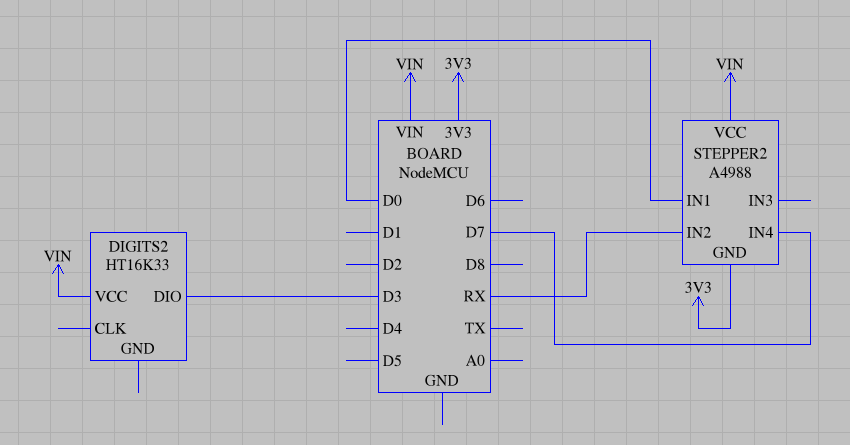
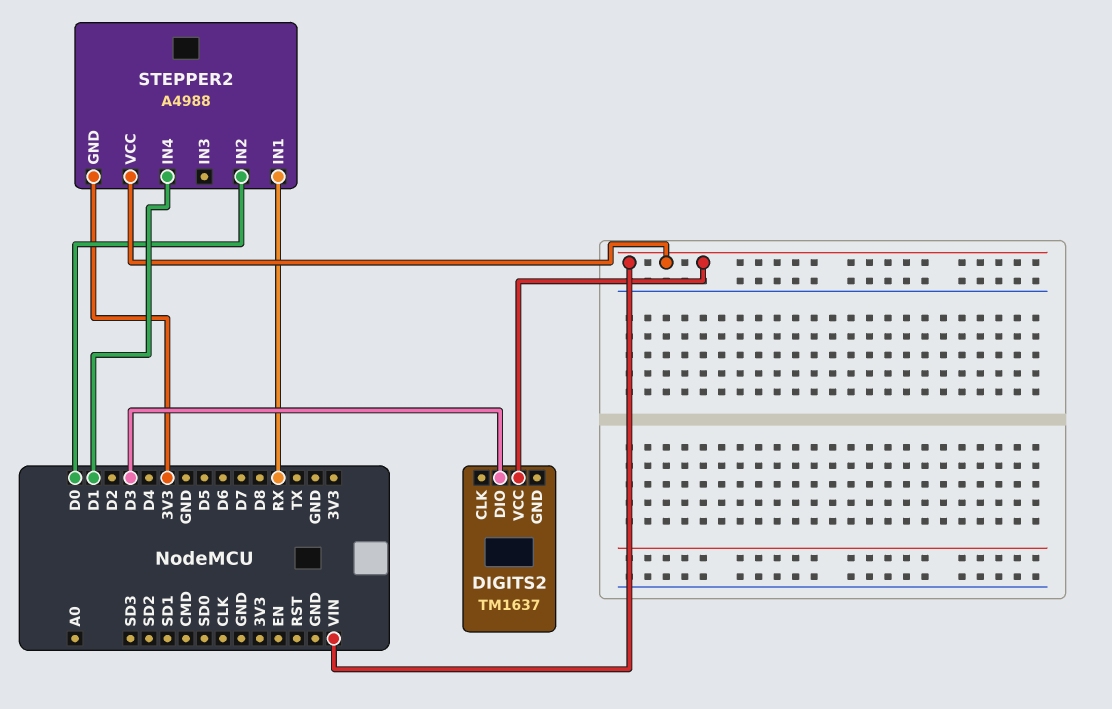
DIGITS2: HT16K33 -> TM1637
STEPPER2 pin IN1: D0 -> RX
STEPPER2 pin IN2: RX -> D0
STEPPER2 pin IN4: D7 -> D1

